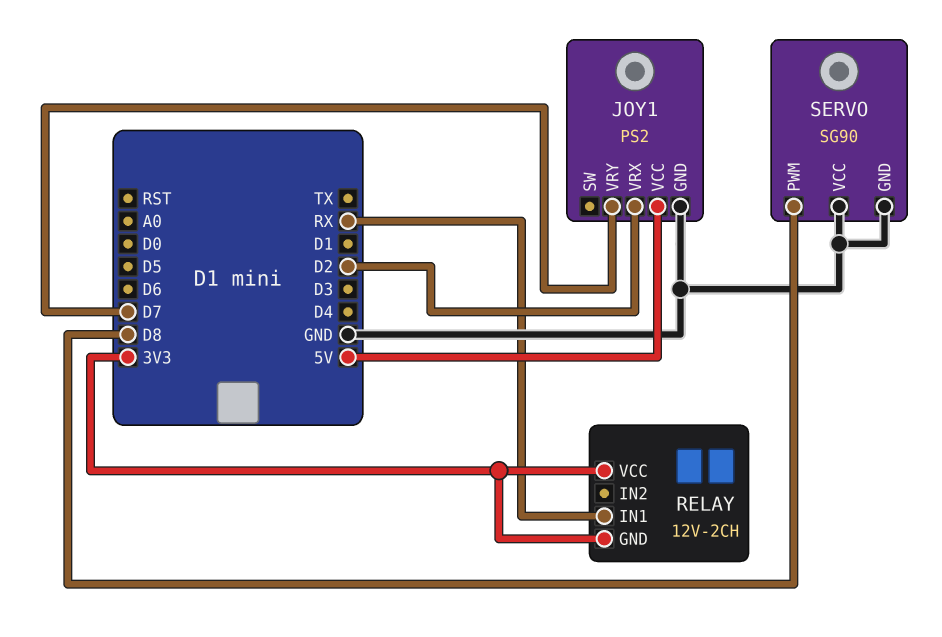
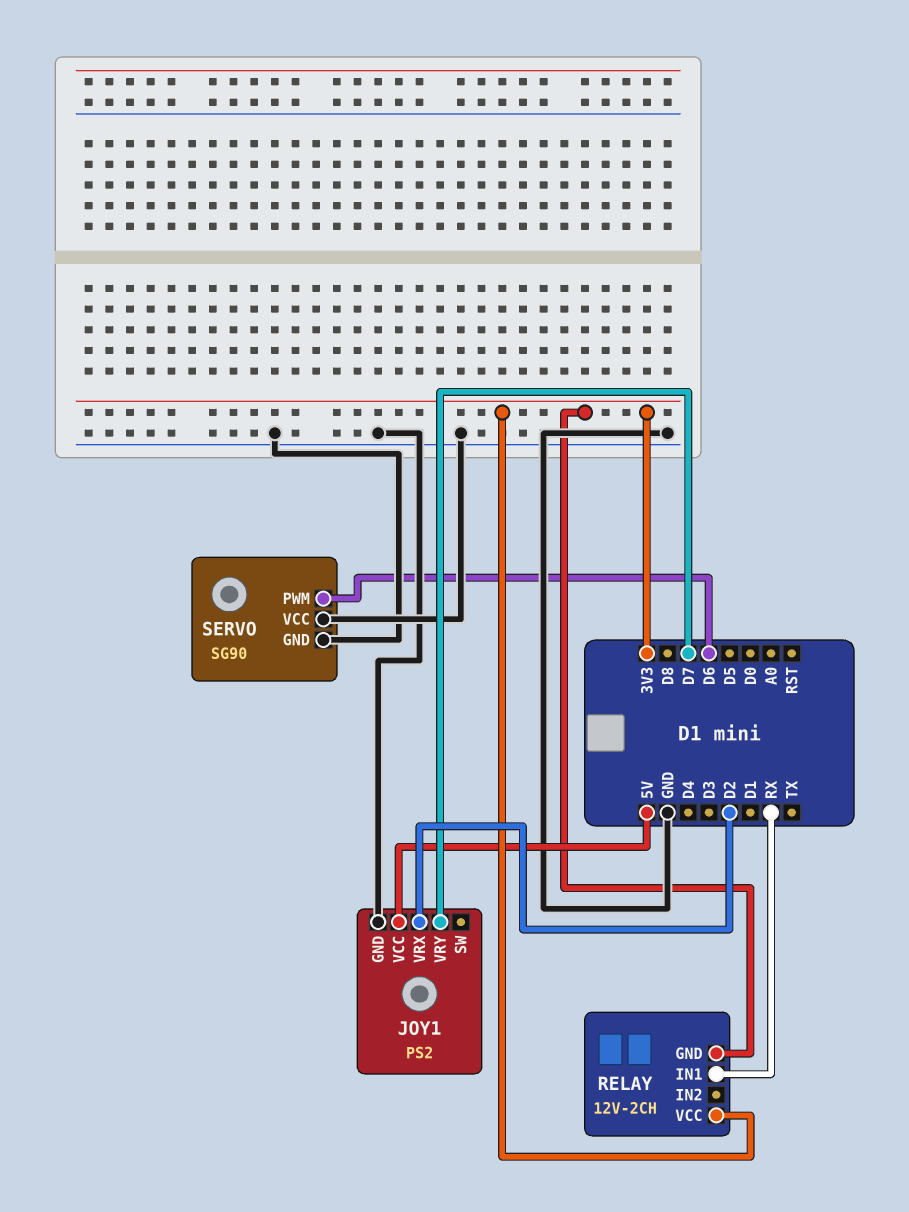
SERVO pin PWM: D8 -> D6

